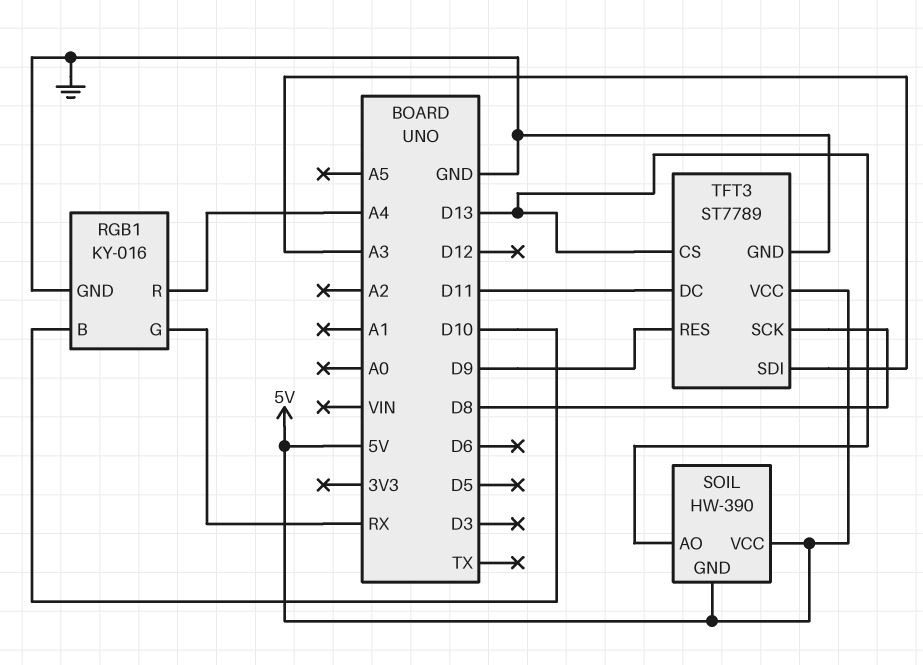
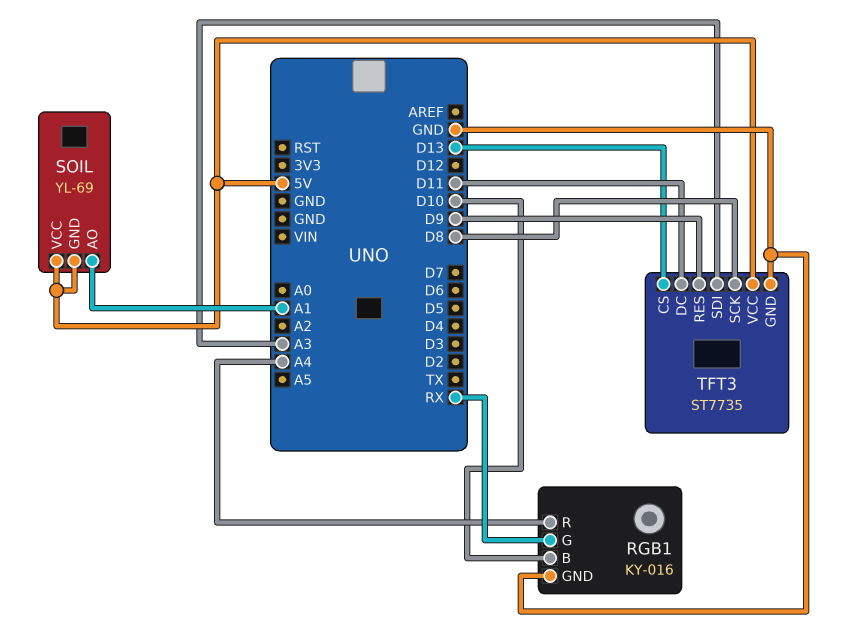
SOIL: HW-390 -> YL-69
SOIL pin AO: D13 -> A1
TFT3: ST7789 -> ST7735

